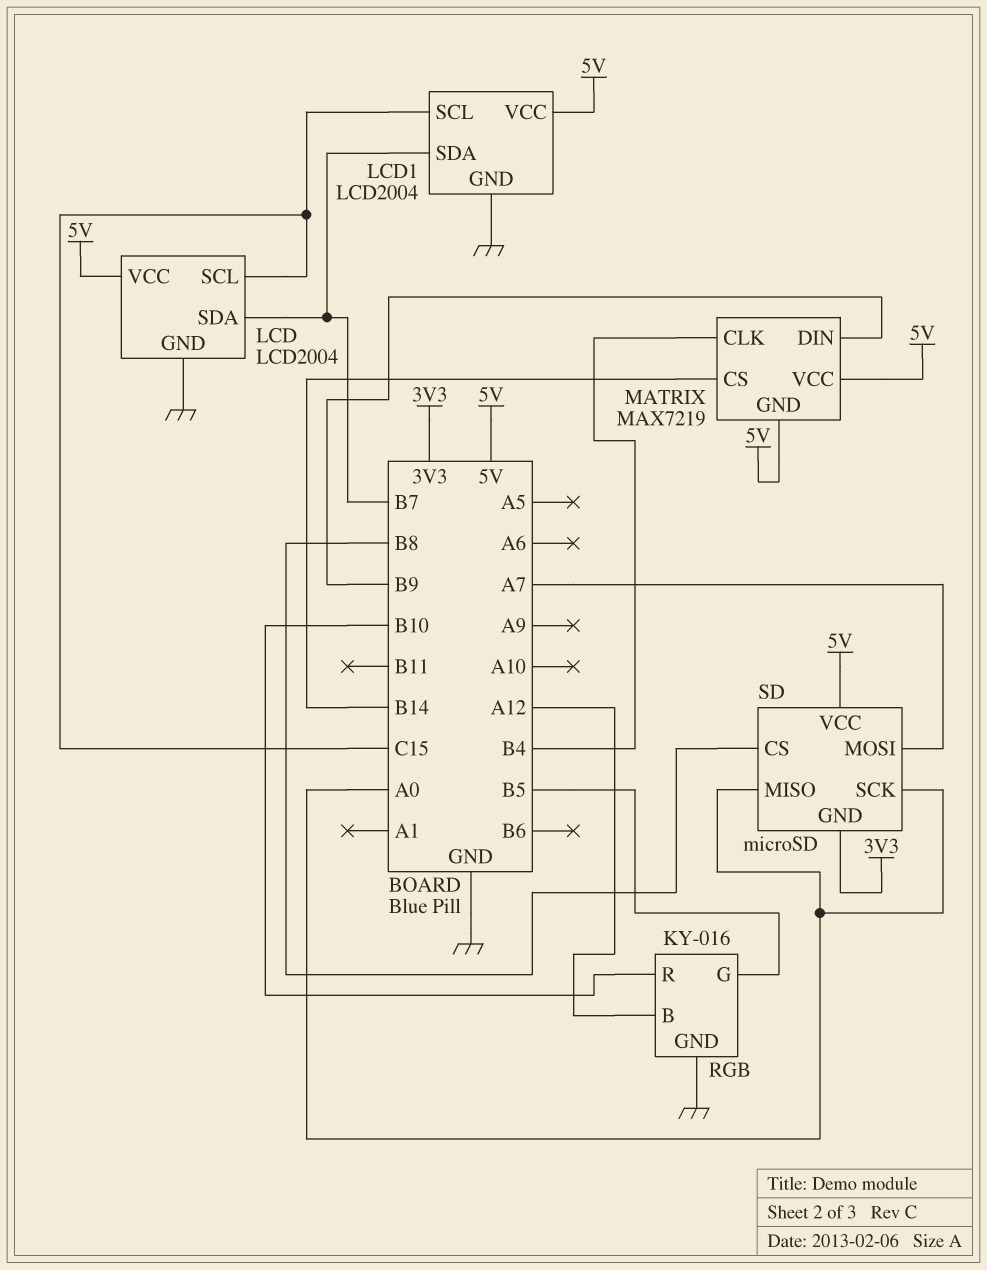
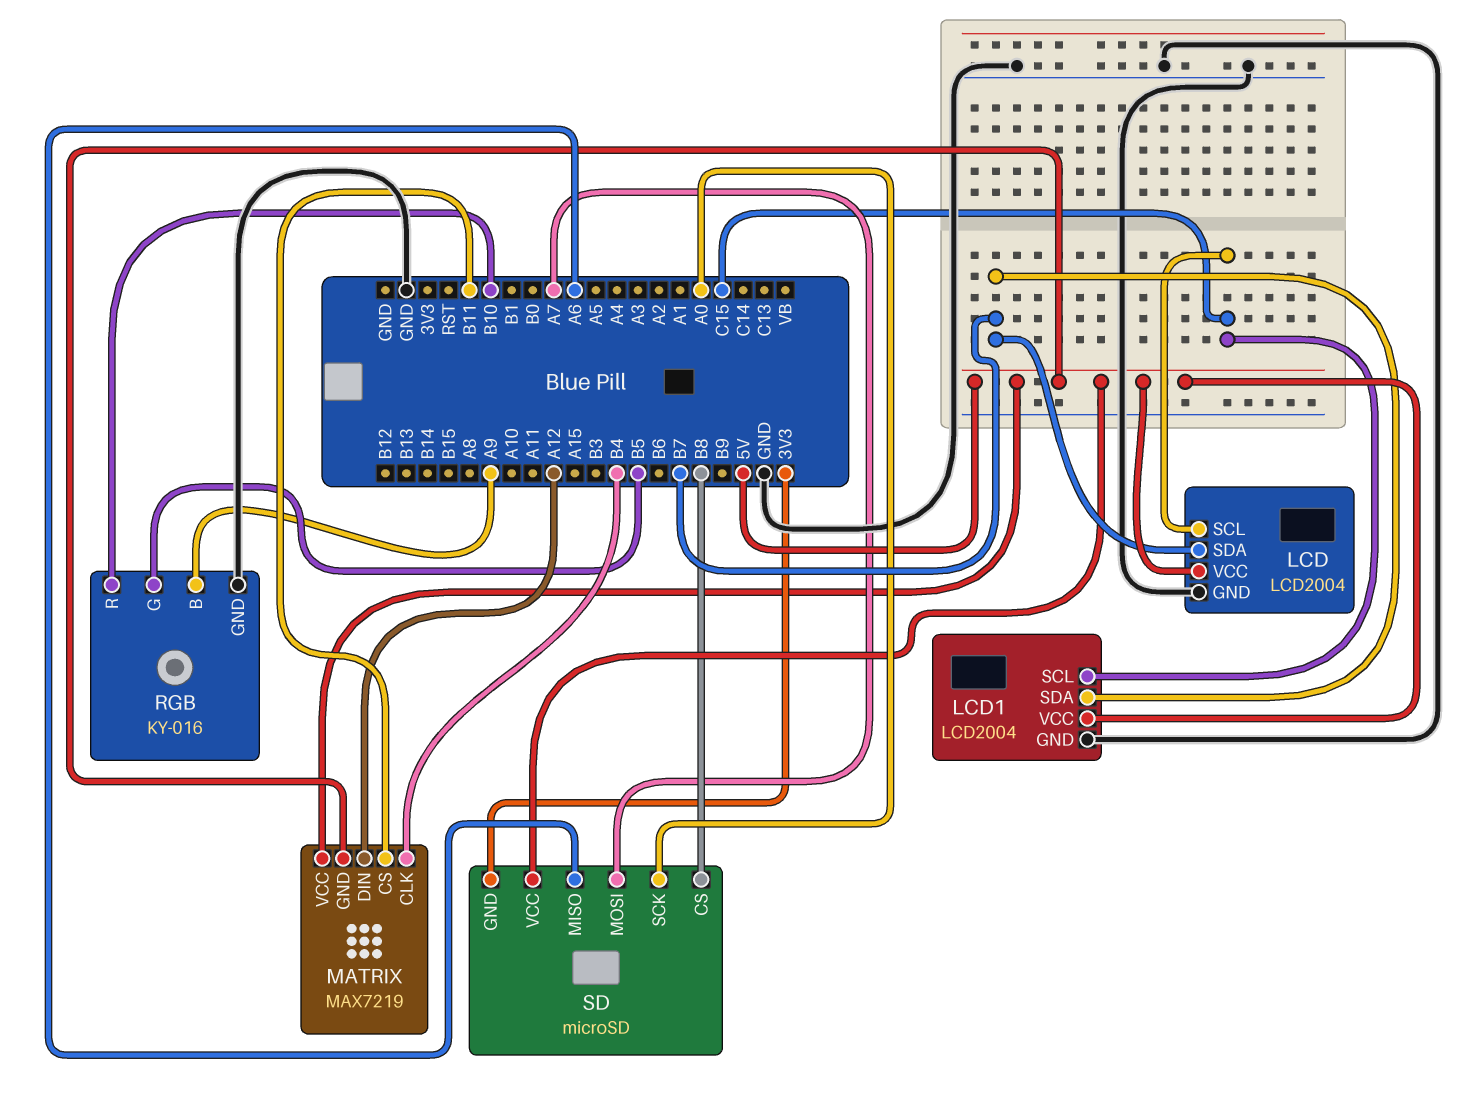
MATRIX pin CS: B14 -> B11
MATRIX pin DIN: B9 -> A12
RGB pin B: A12 -> A9
SD pin MISO: A0 -> A6

